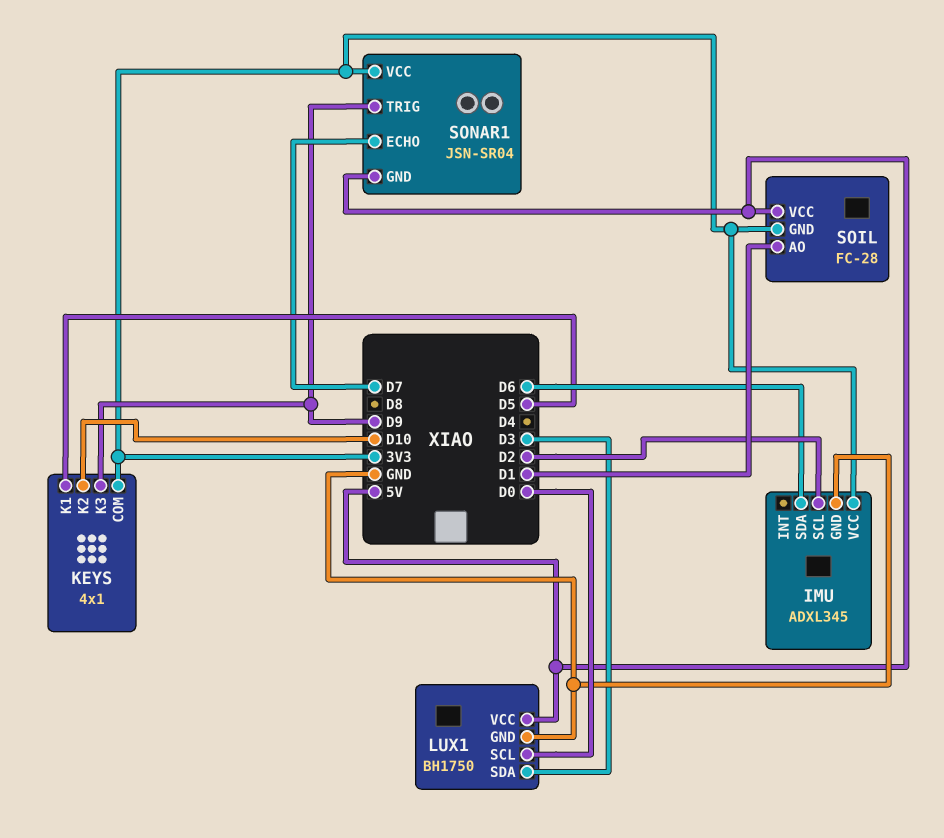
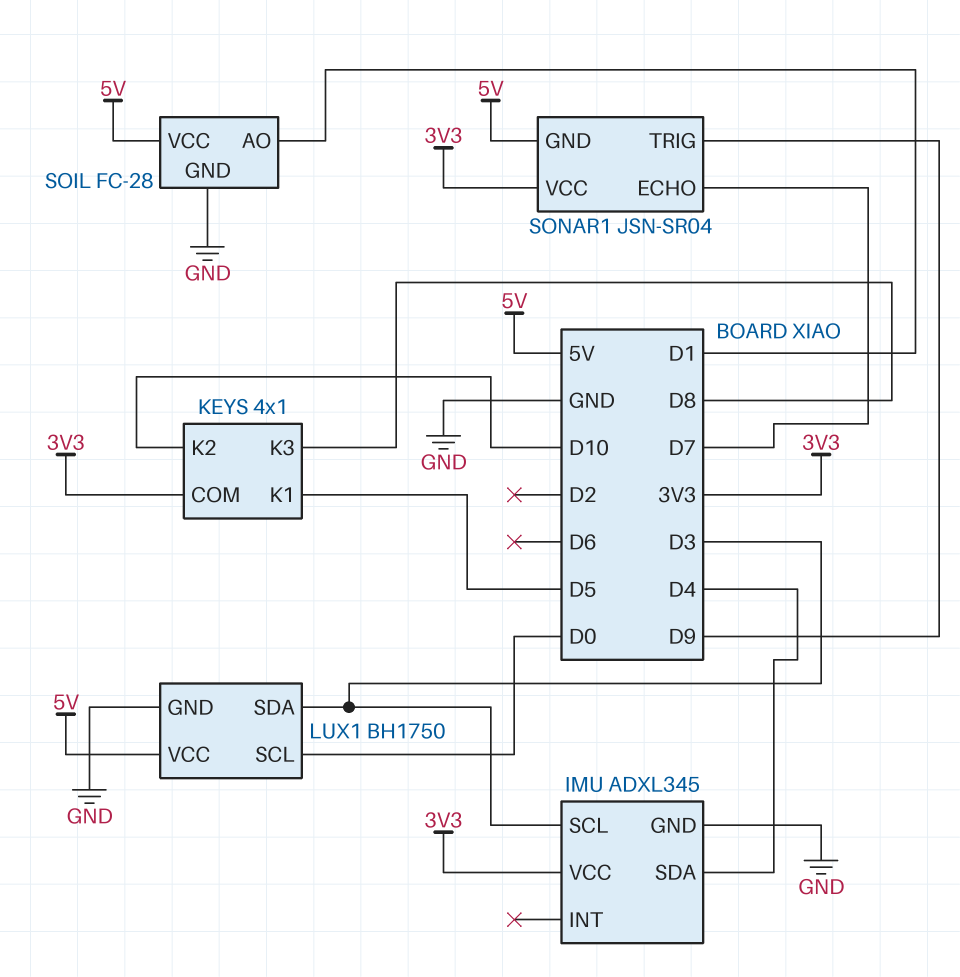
IMU pin SCL: D2 -> D3
IMU pin SDA: D6 -> D4
KEYS pin K3: D9 -> D8
SOIL pin GND: 3V3 -> GND

